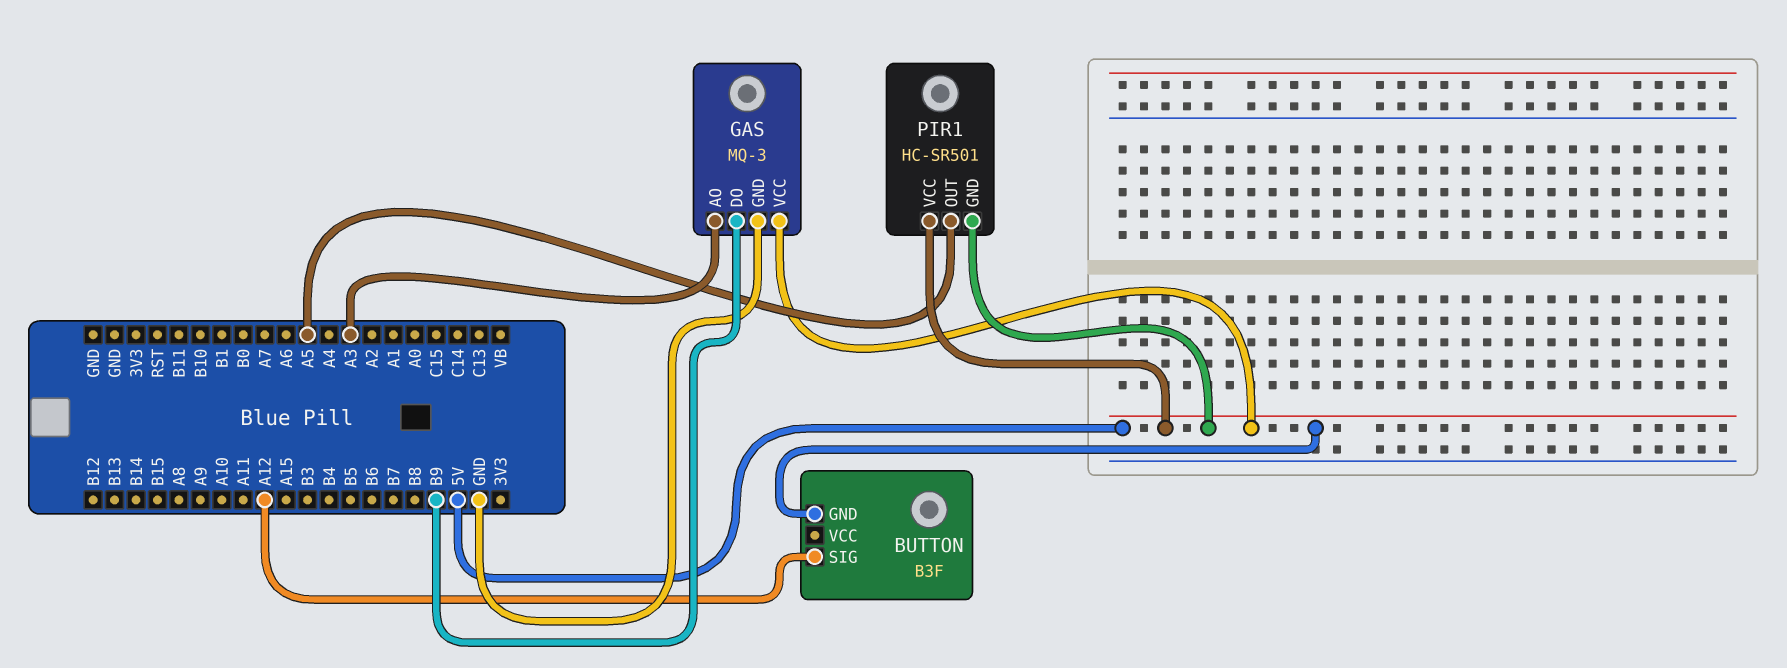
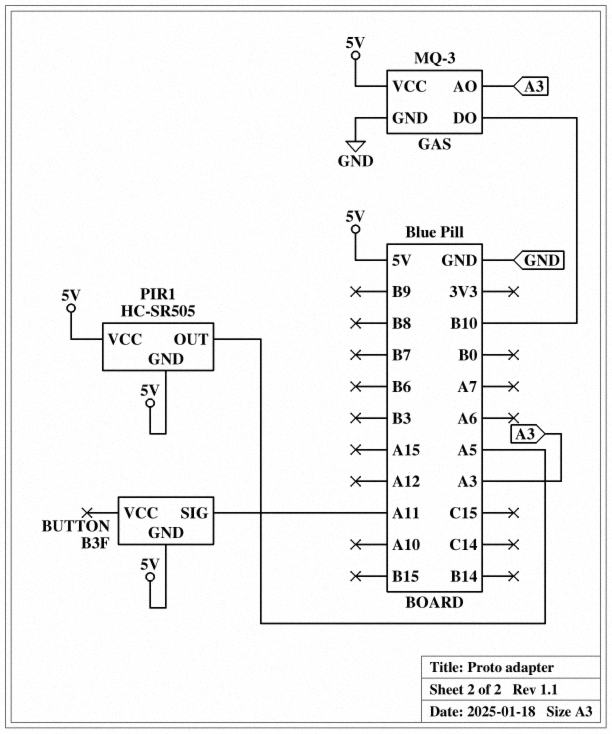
BUTTON pin SIG: A12 -> A11
GAS pin DO: B9 -> B10
PIR1: HC-SR501 -> HC-SR505

